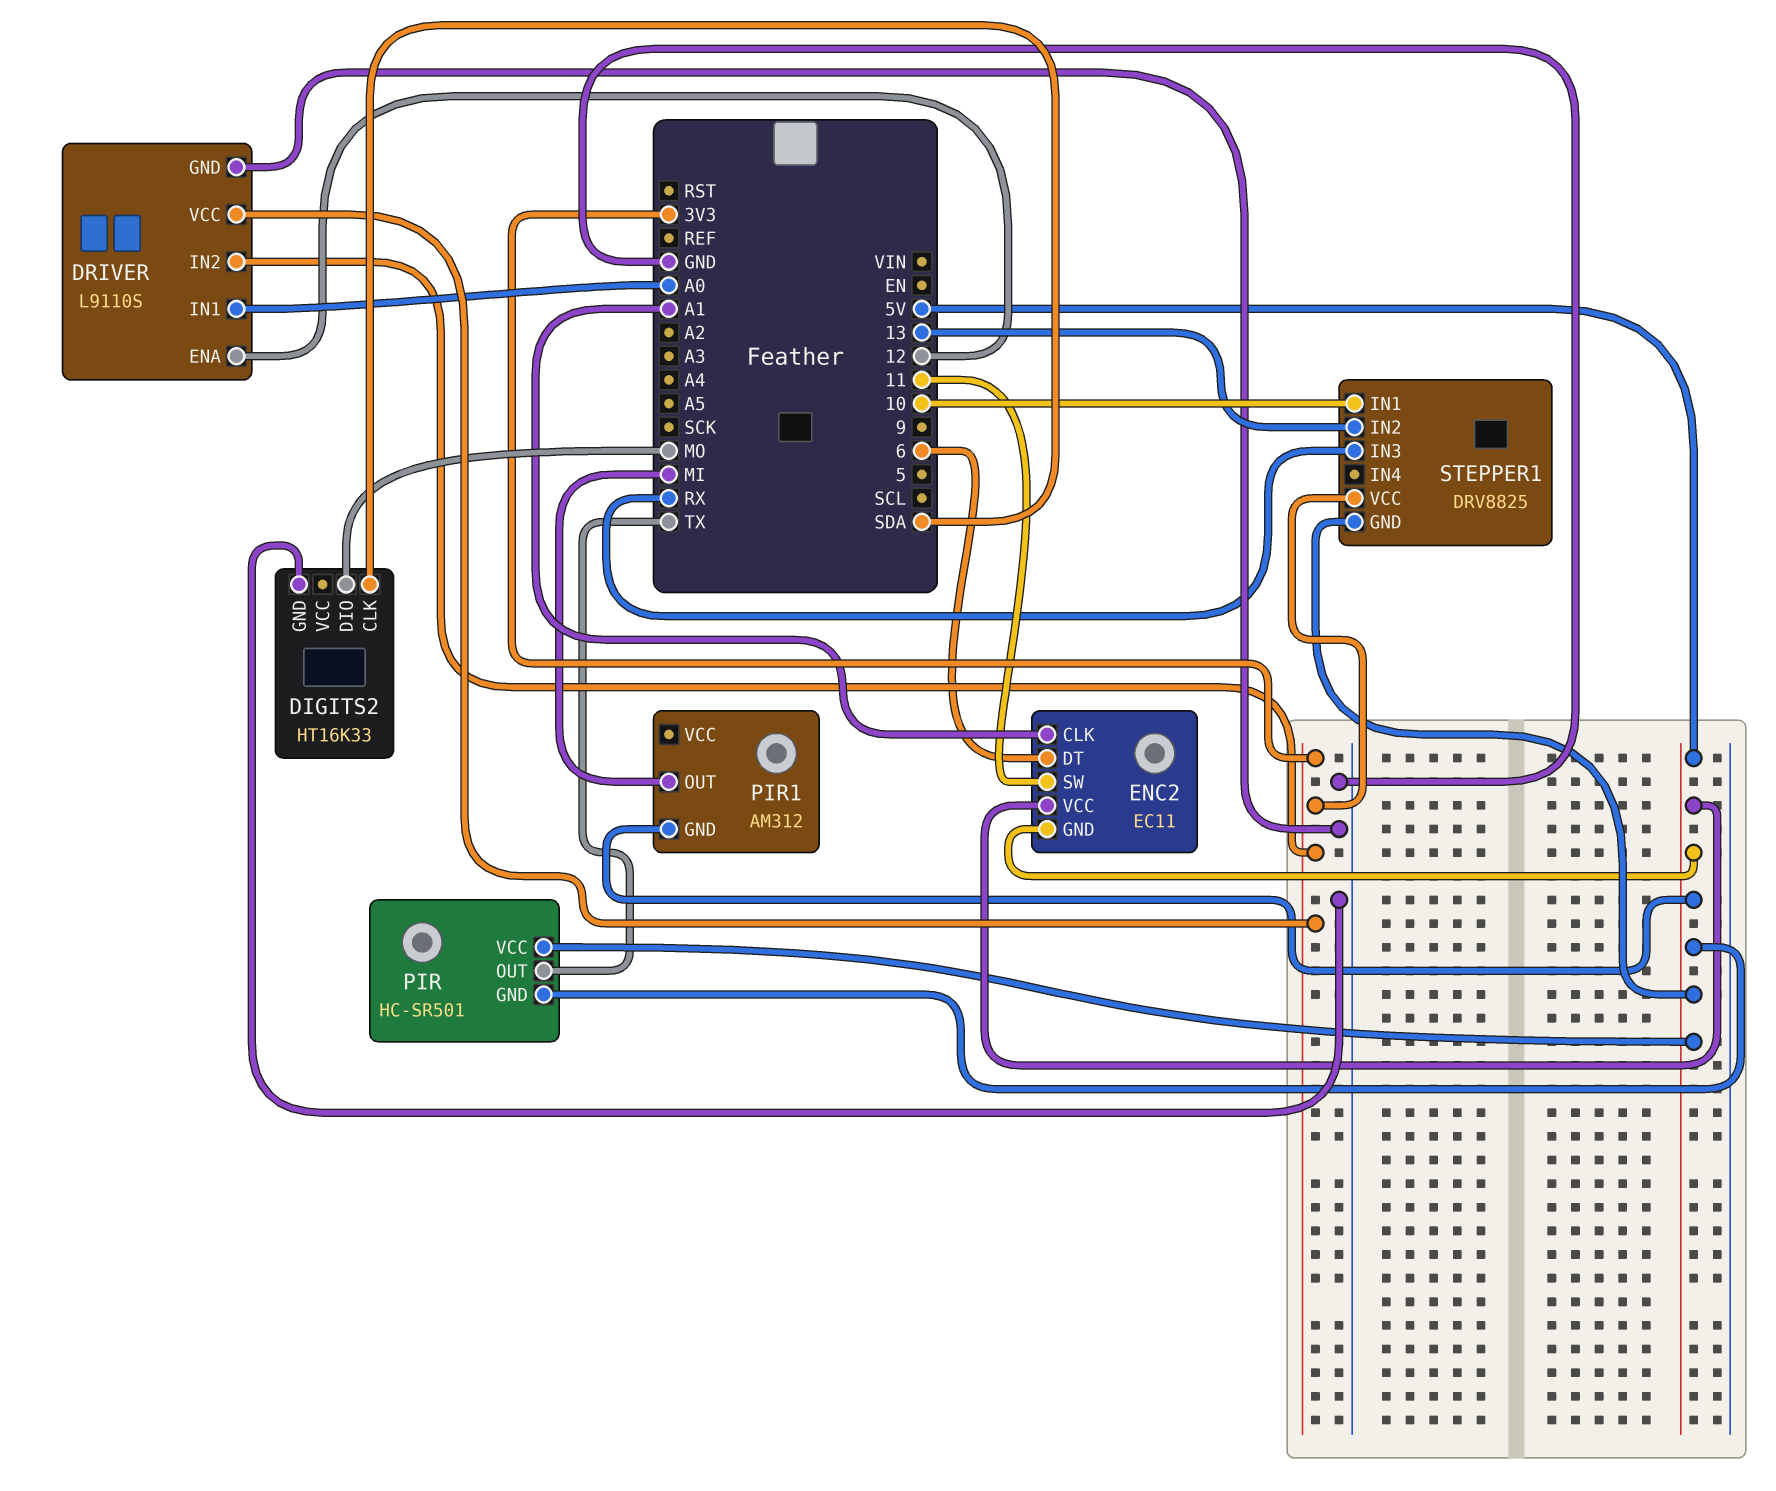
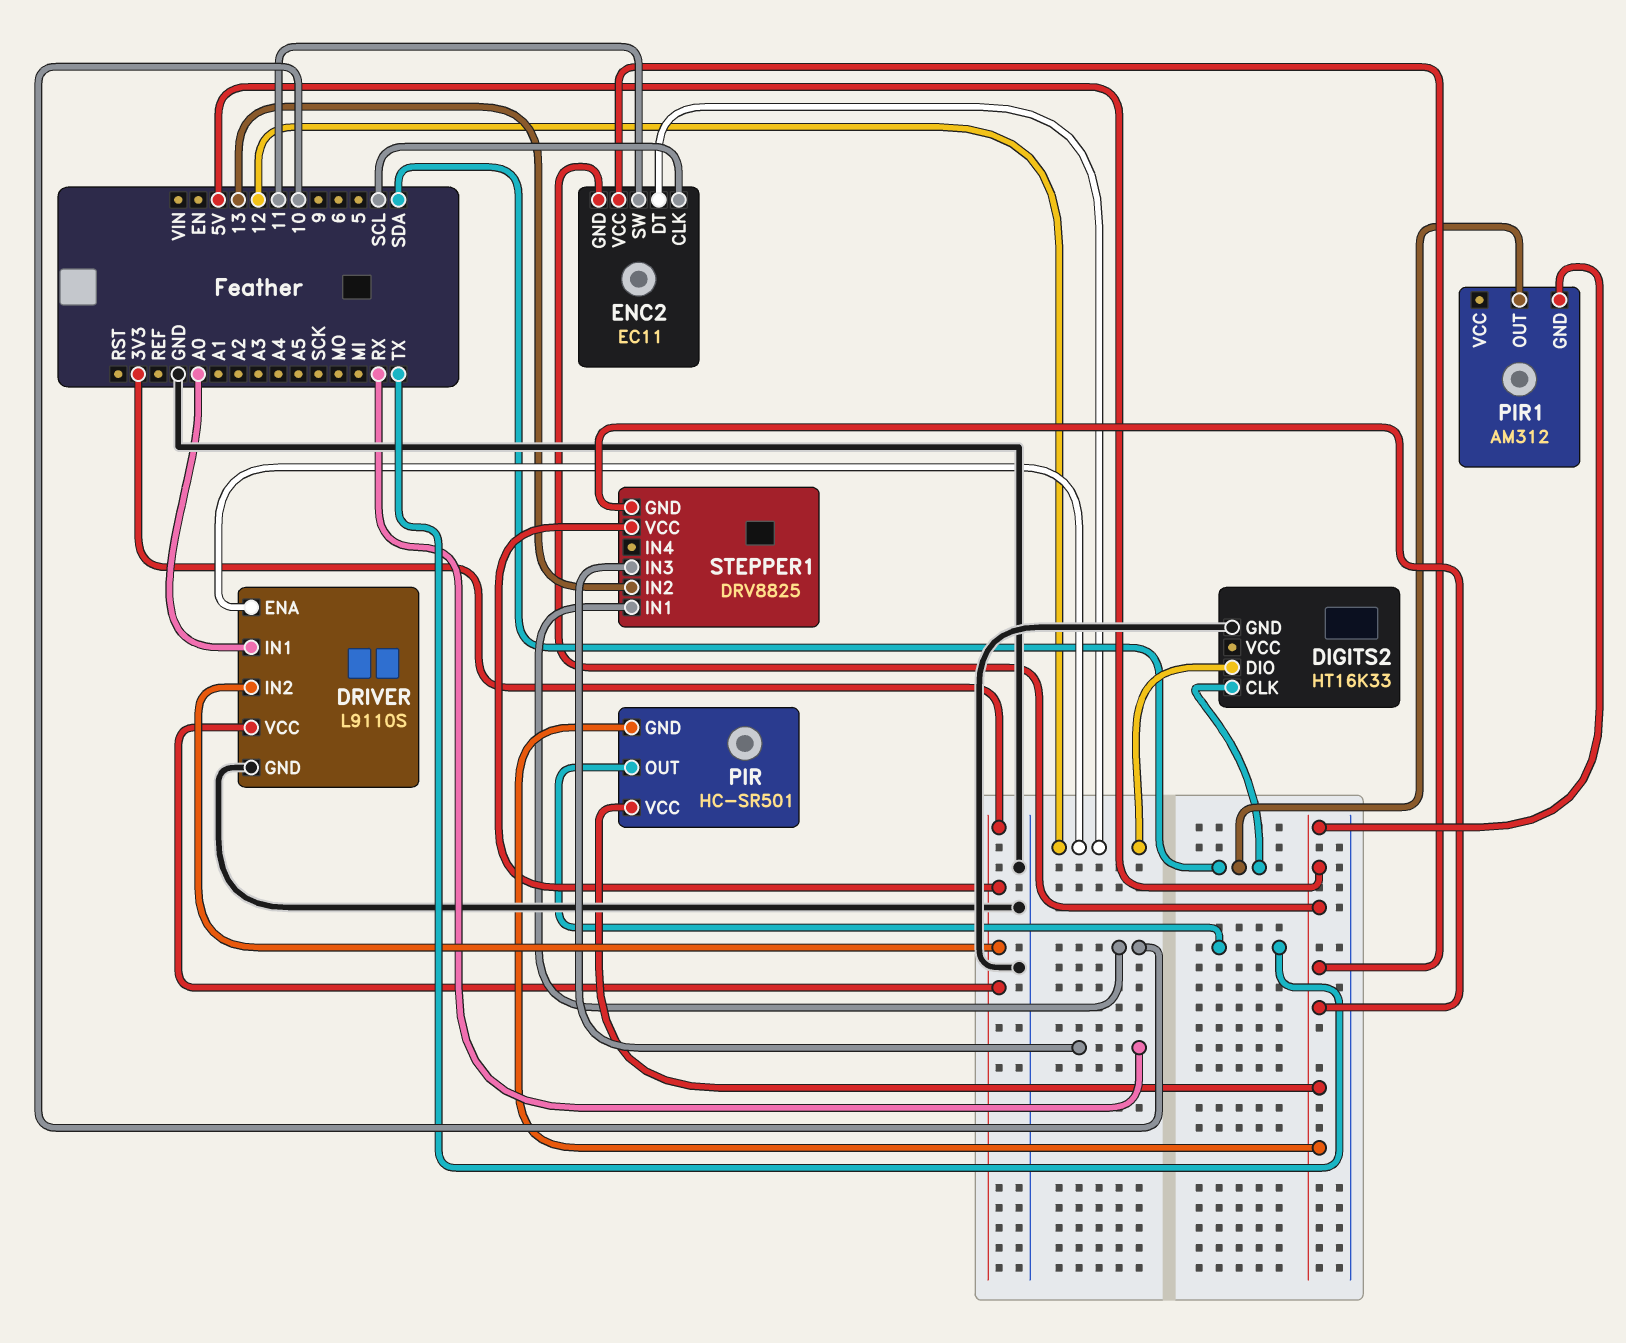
DIGITS2 pin DIO: MO -> 12
ENC2 pin CLK: A1 -> SCL
ENC2 pin DT: 6 -> 12
PIR1 pin OUT: MI -> SDA

